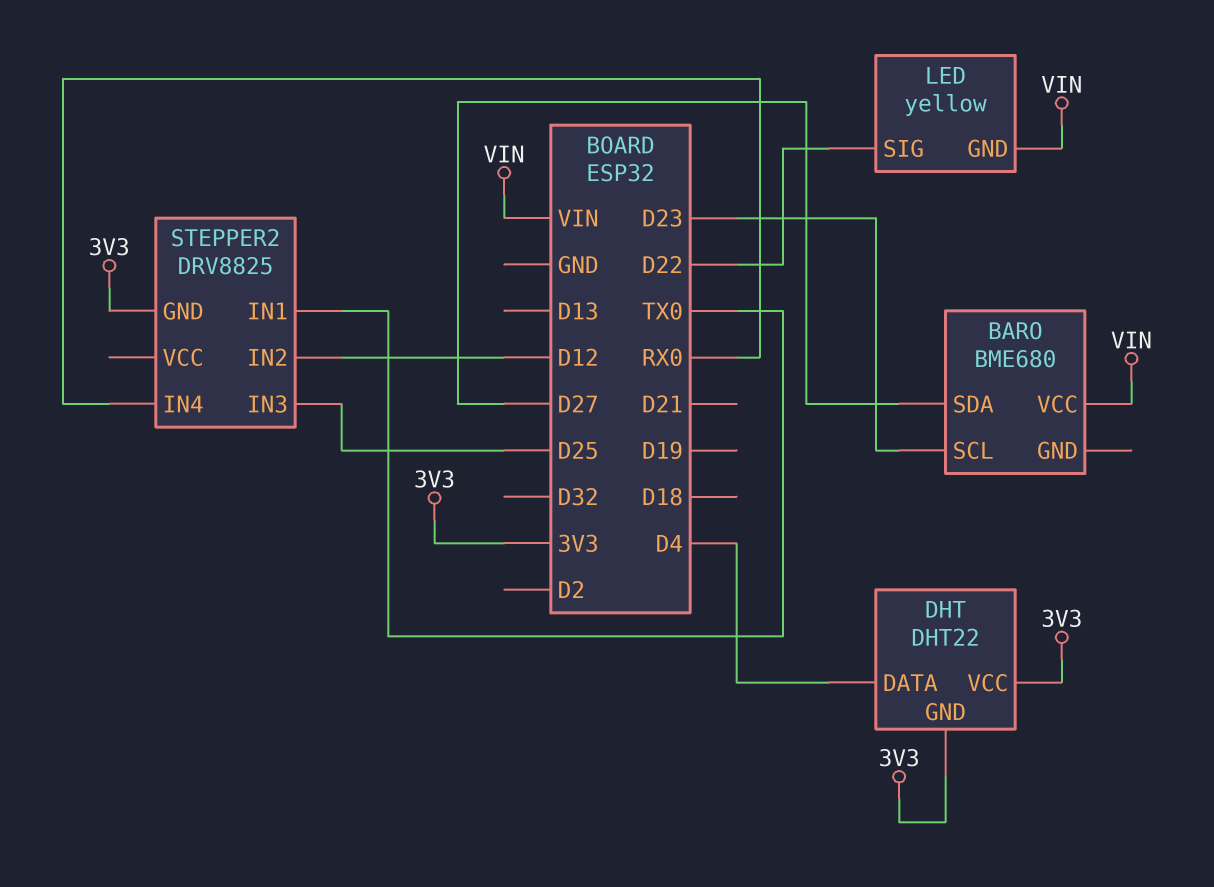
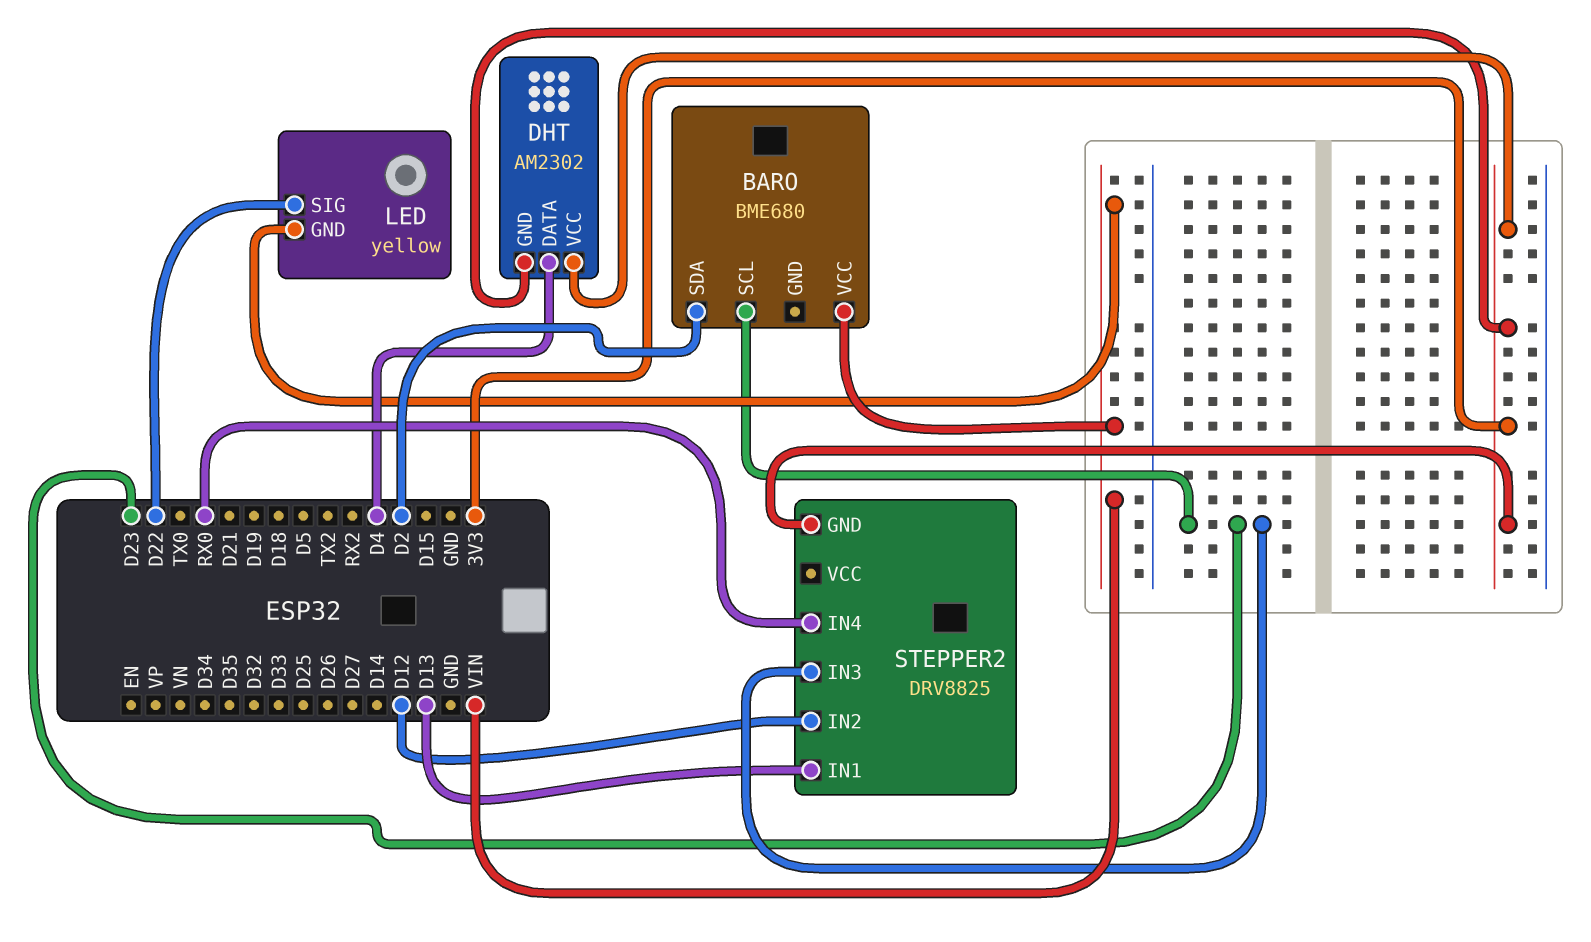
BARO pin SDA: D27 -> D2
DHT: DHT22 -> AM2302
STEPPER2 pin IN1: TX0 -> D13
STEPPER2 pin IN3: D25 -> D23

